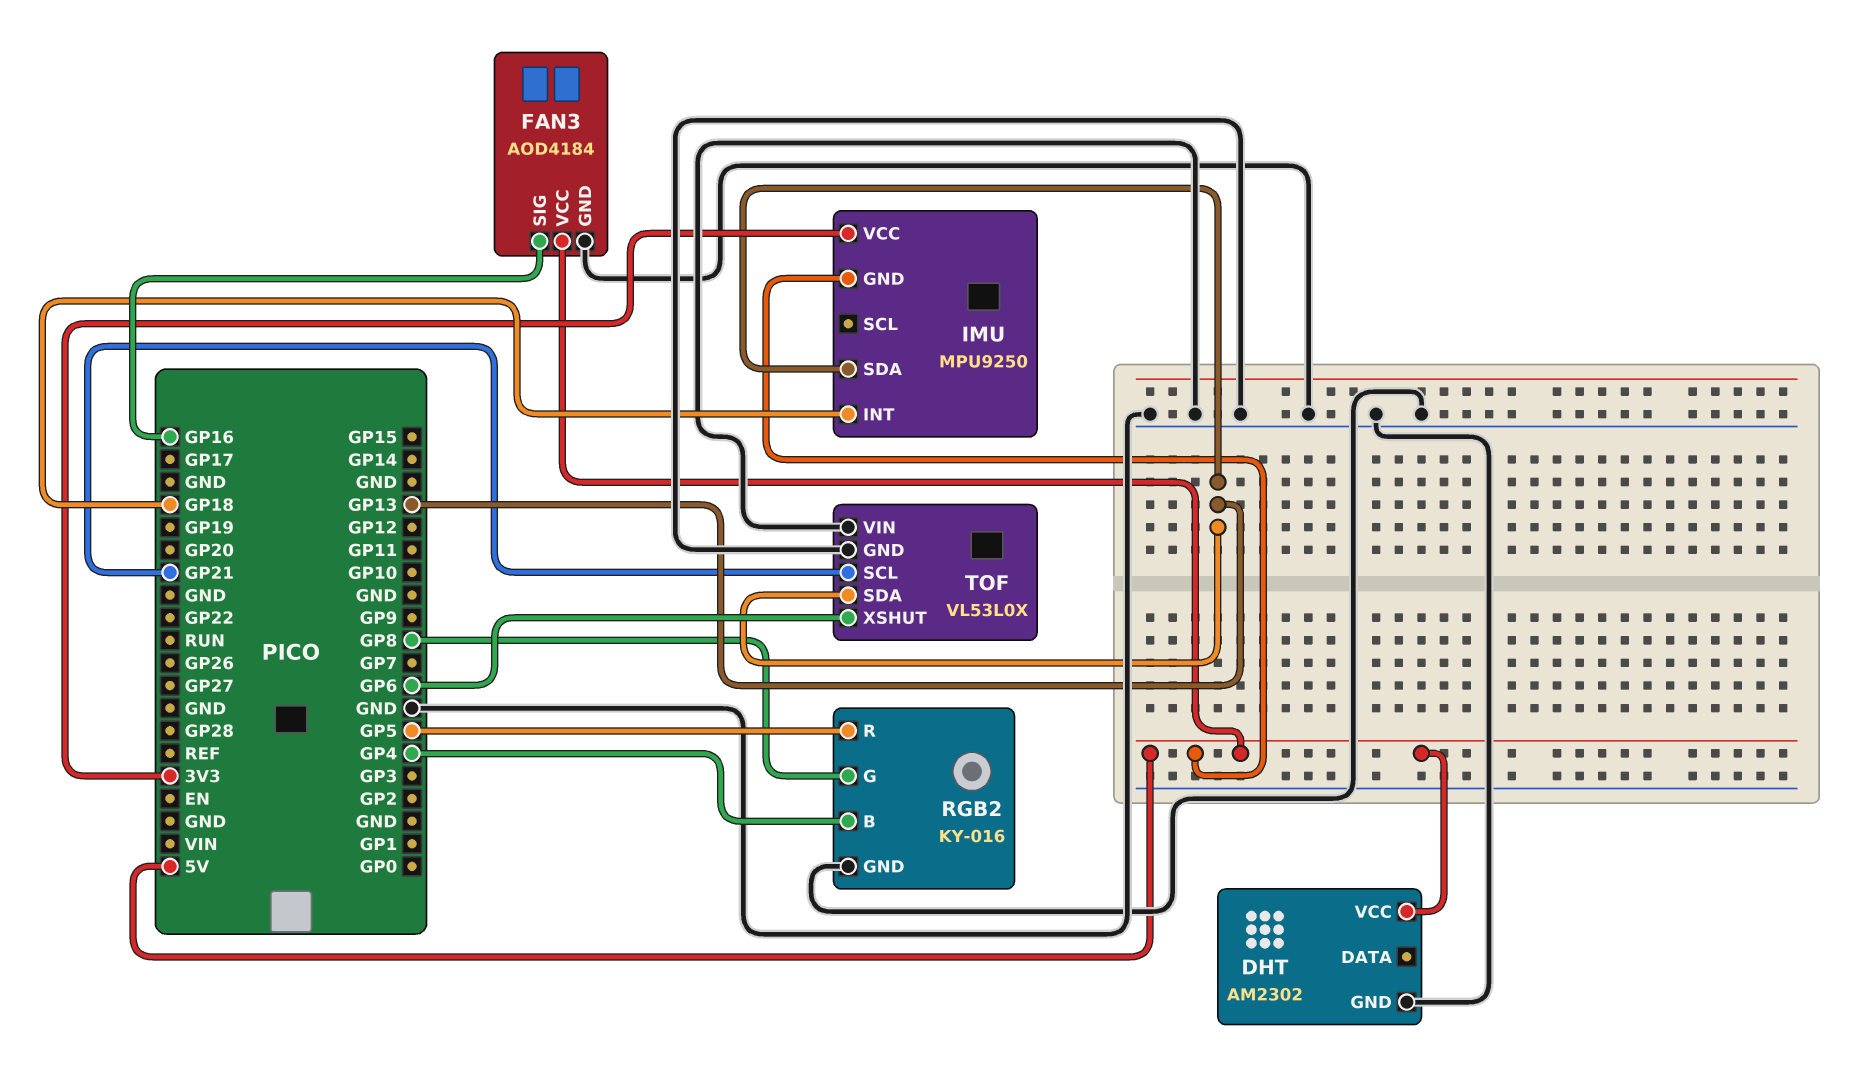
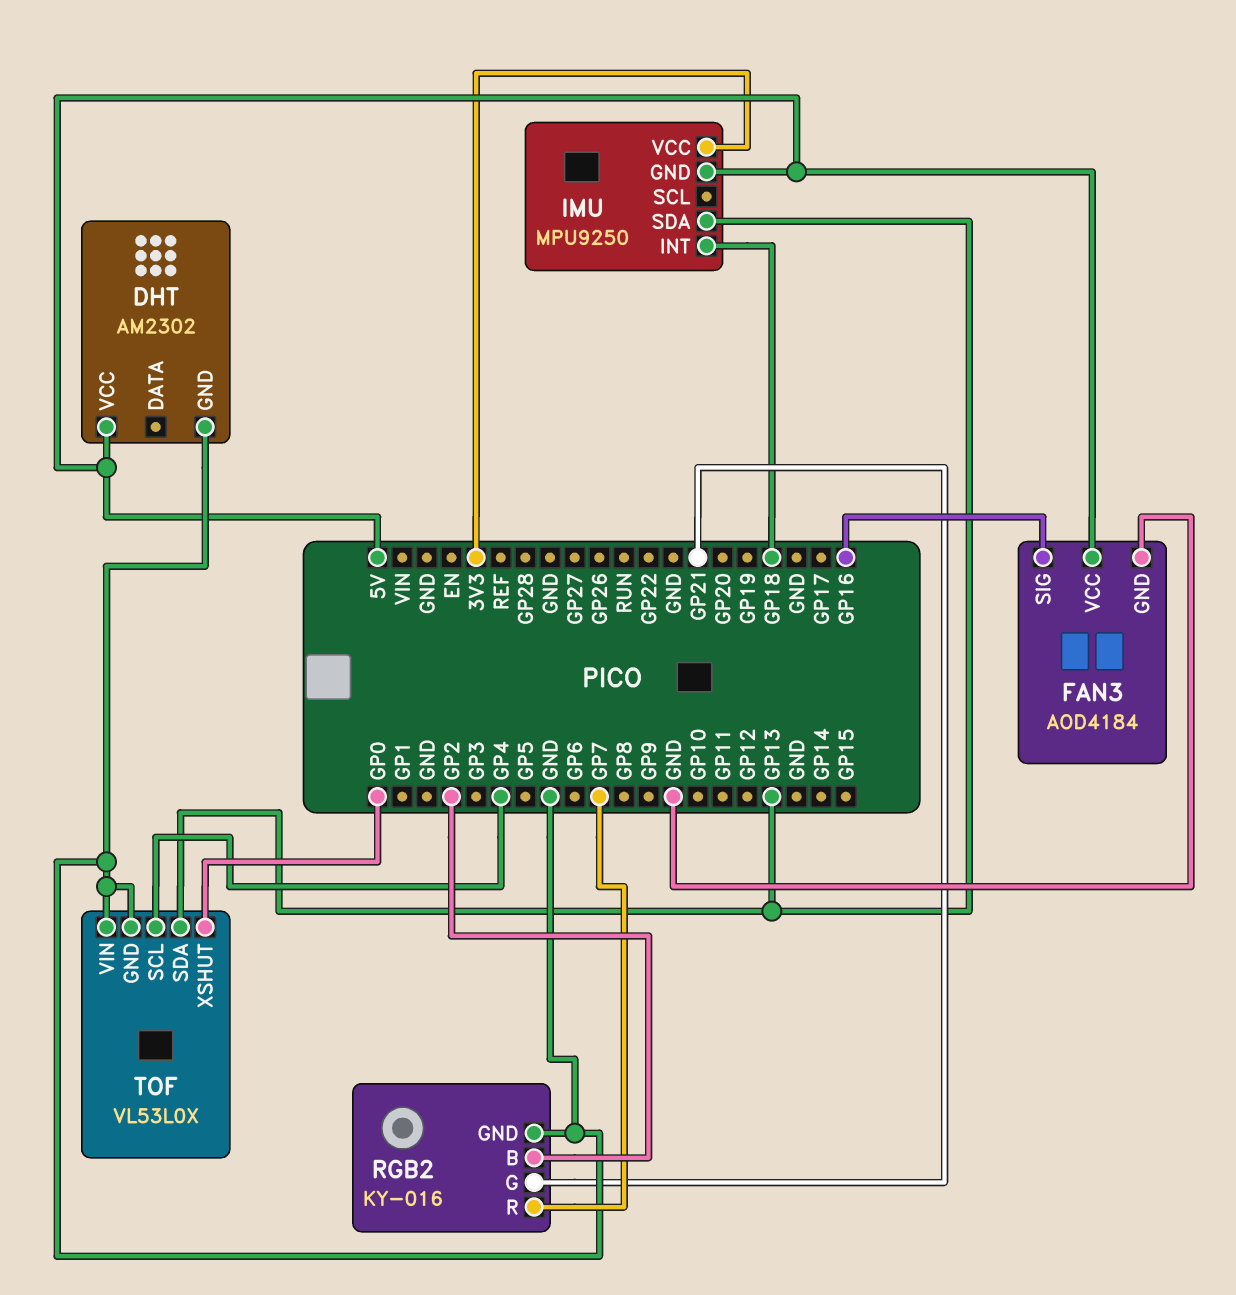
RGB2 pin B: GP4 -> GP2
RGB2 pin G: GP8 -> GP21
RGB2 pin R: GP5 -> GP7
TOF pin SCL: GP21 -> GP4
TOF pin XSHUT: GP6 -> GP0

